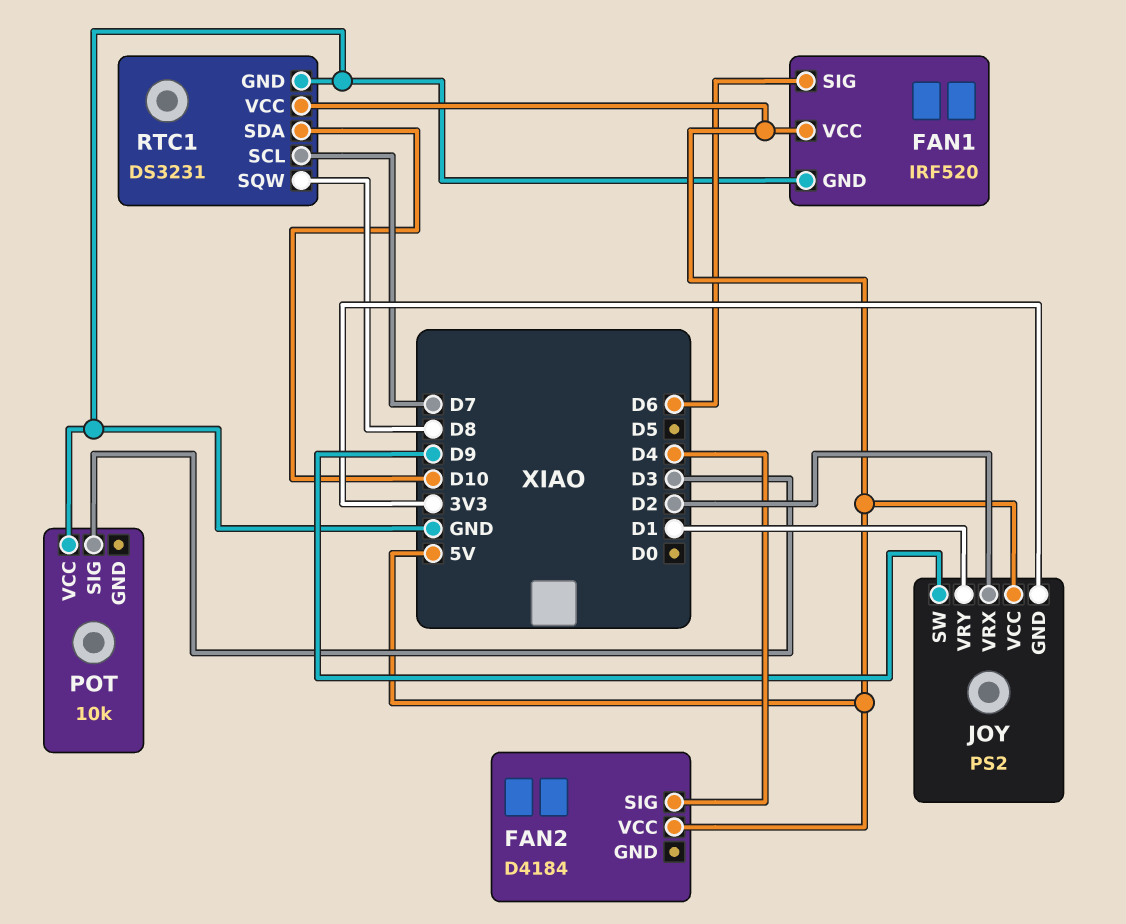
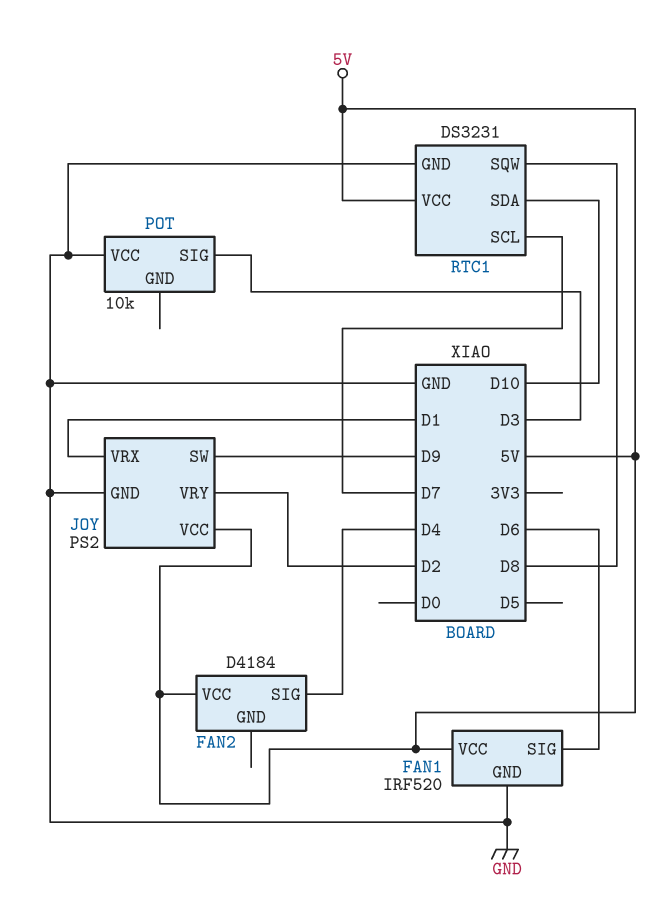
JOY pin GND: 3V3 -> GND
JOY pin VRX: D2 -> D1
JOY pin VRY: D1 -> D2

